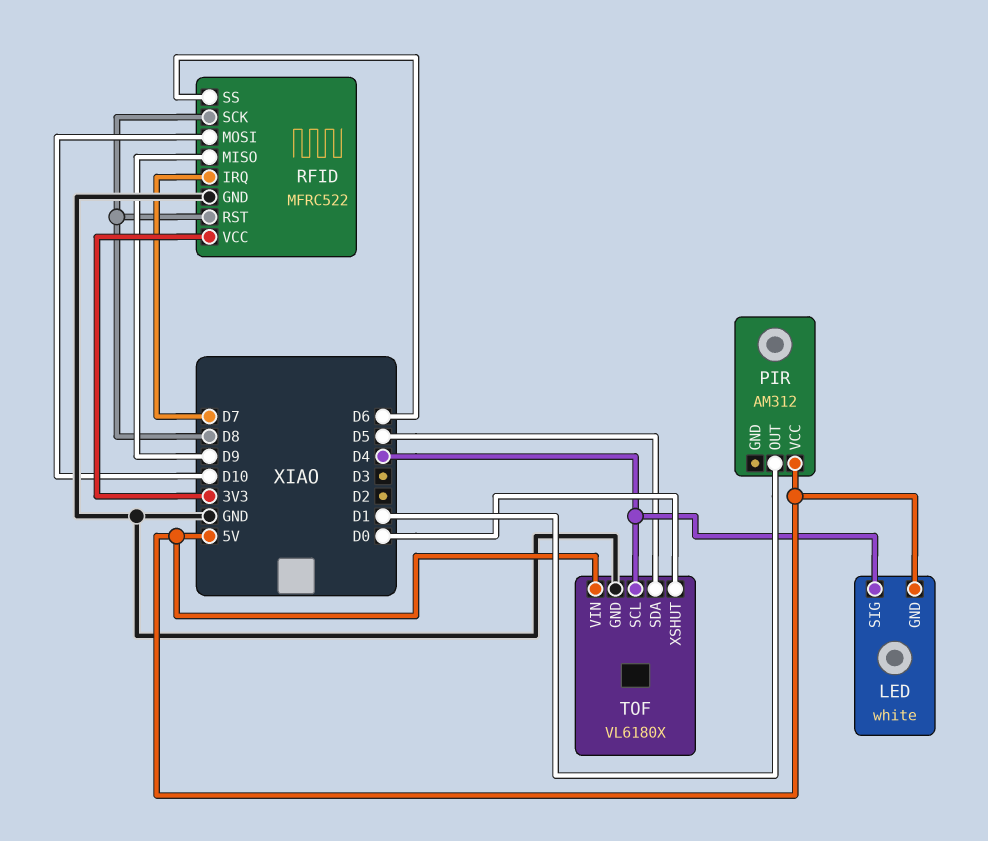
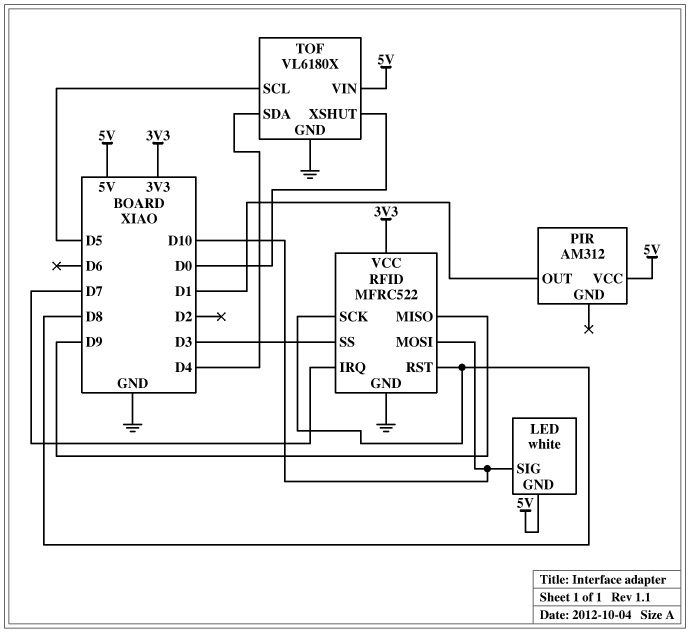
LED pin SIG: D4 -> D10
RFID pin SS: D6 -> D3
TOF pin SCL: D4 -> D5
TOF pin SDA: D5 -> D4

